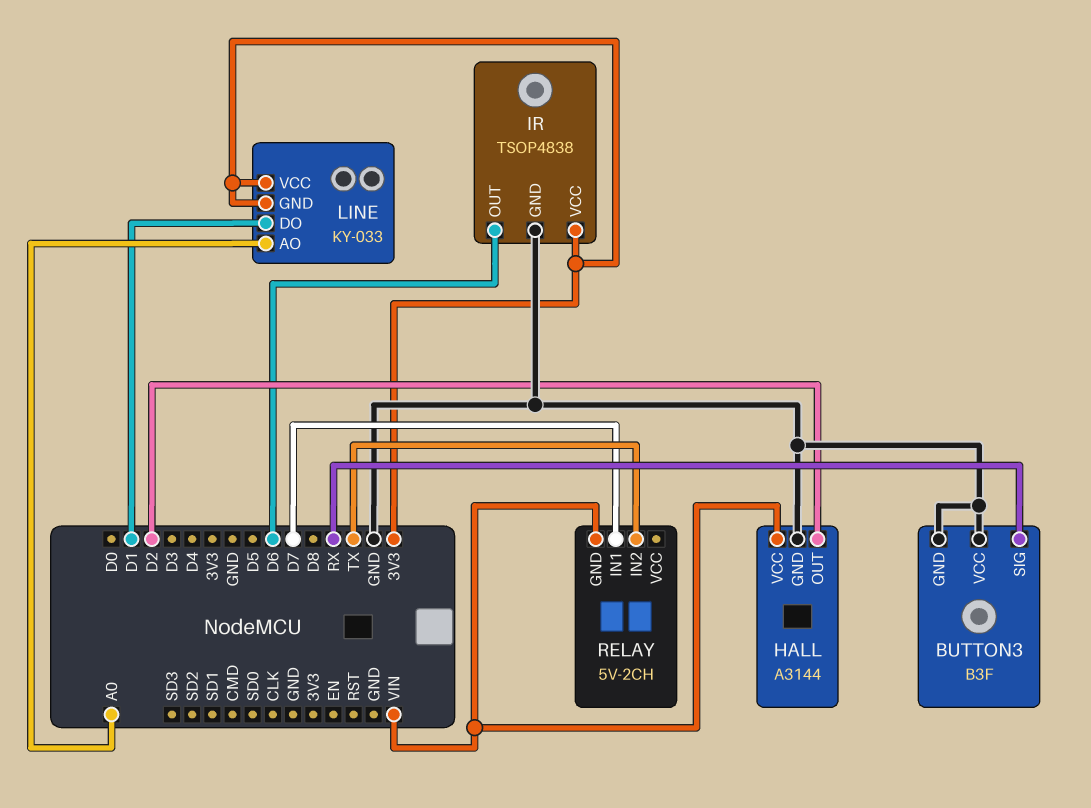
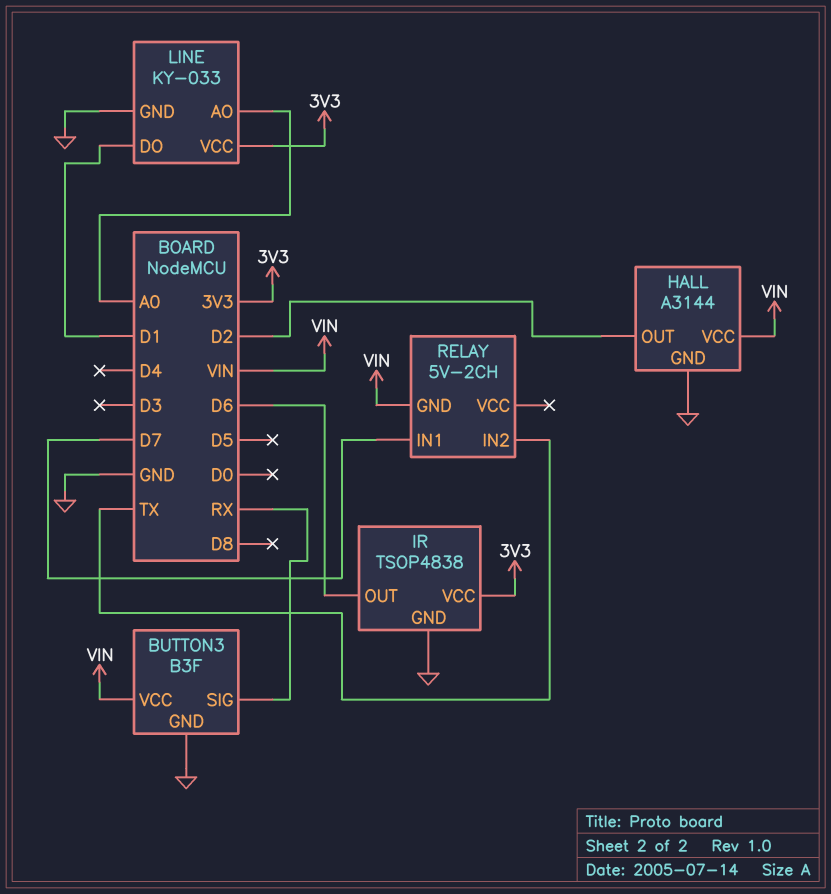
BUTTON3 pin VCC: GND -> VIN
LINE pin GND: 3V3 -> GND

